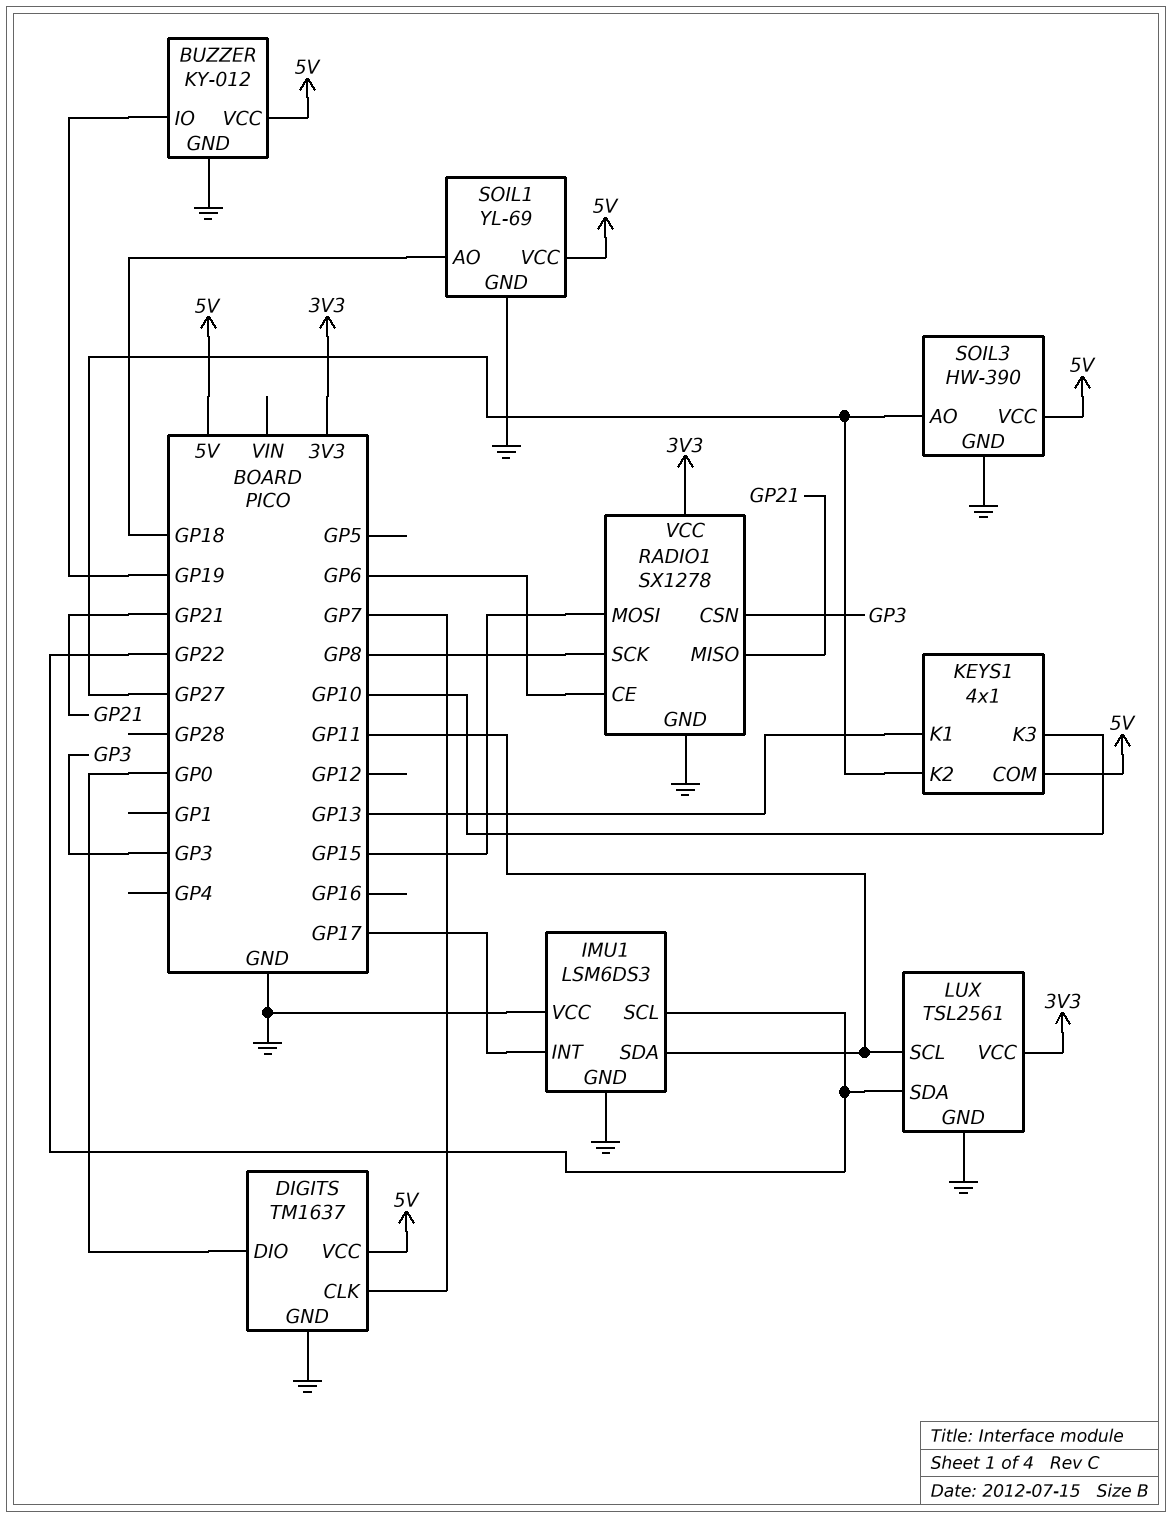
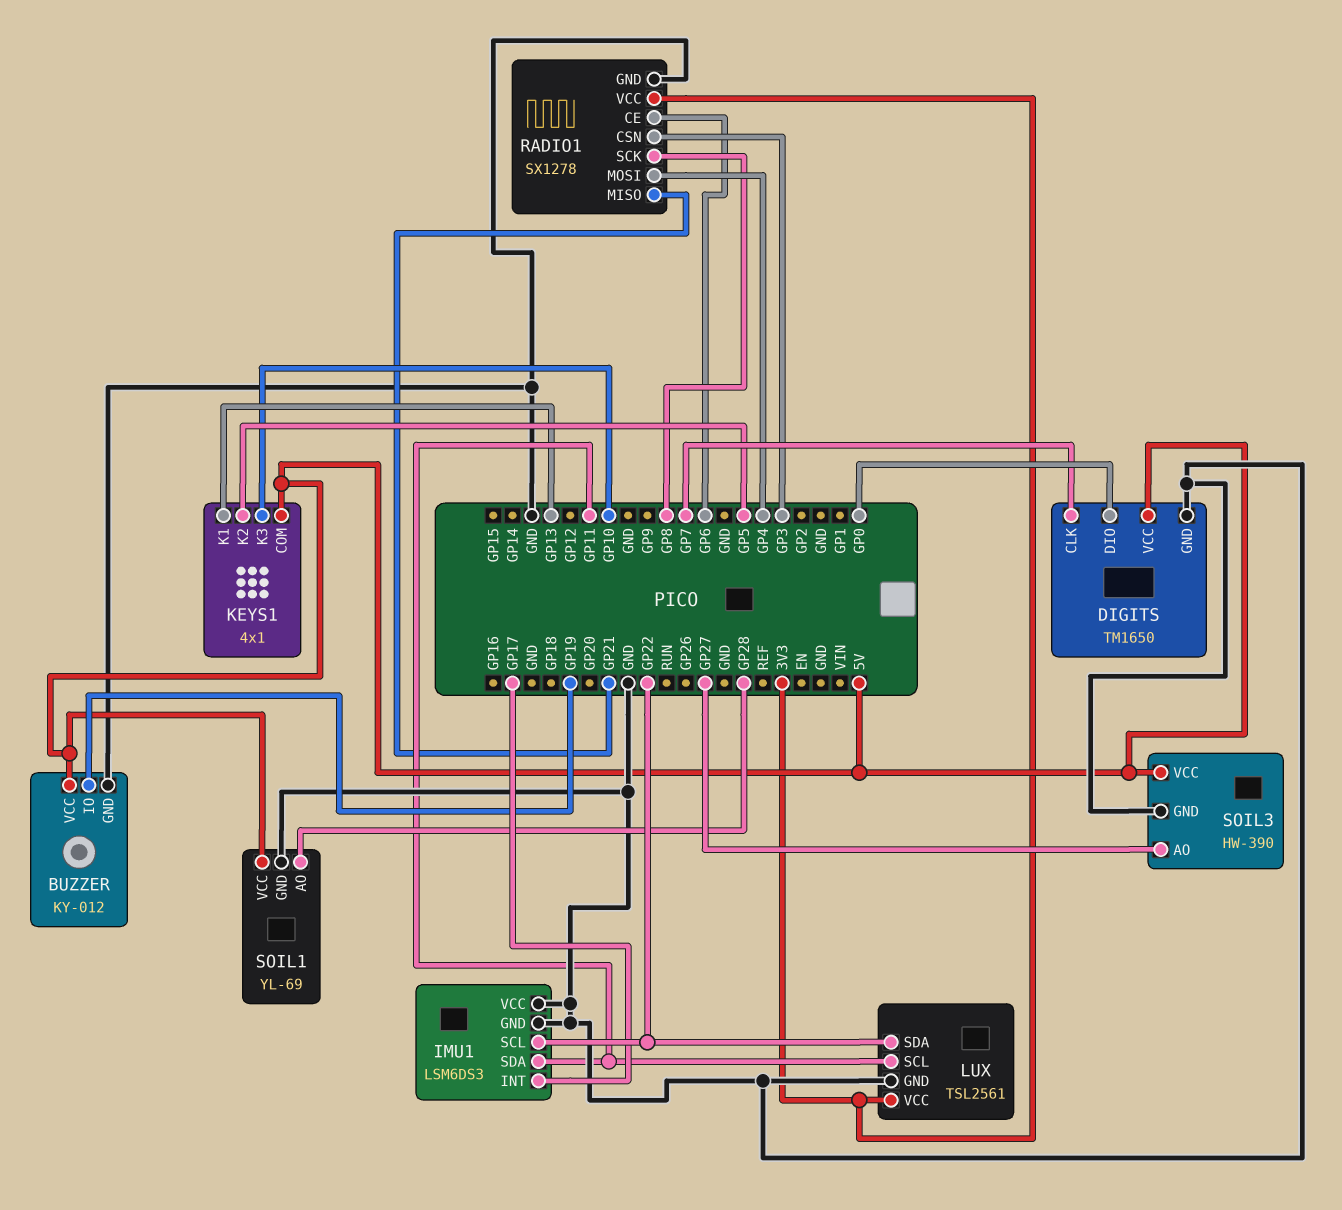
DIGITS: TM1637 -> TM1650
KEYS1 pin K2: GP27 -> GP5
RADIO1 pin MOSI: GP15 -> GP4
SOIL1 pin AO: GP18 -> GP28

